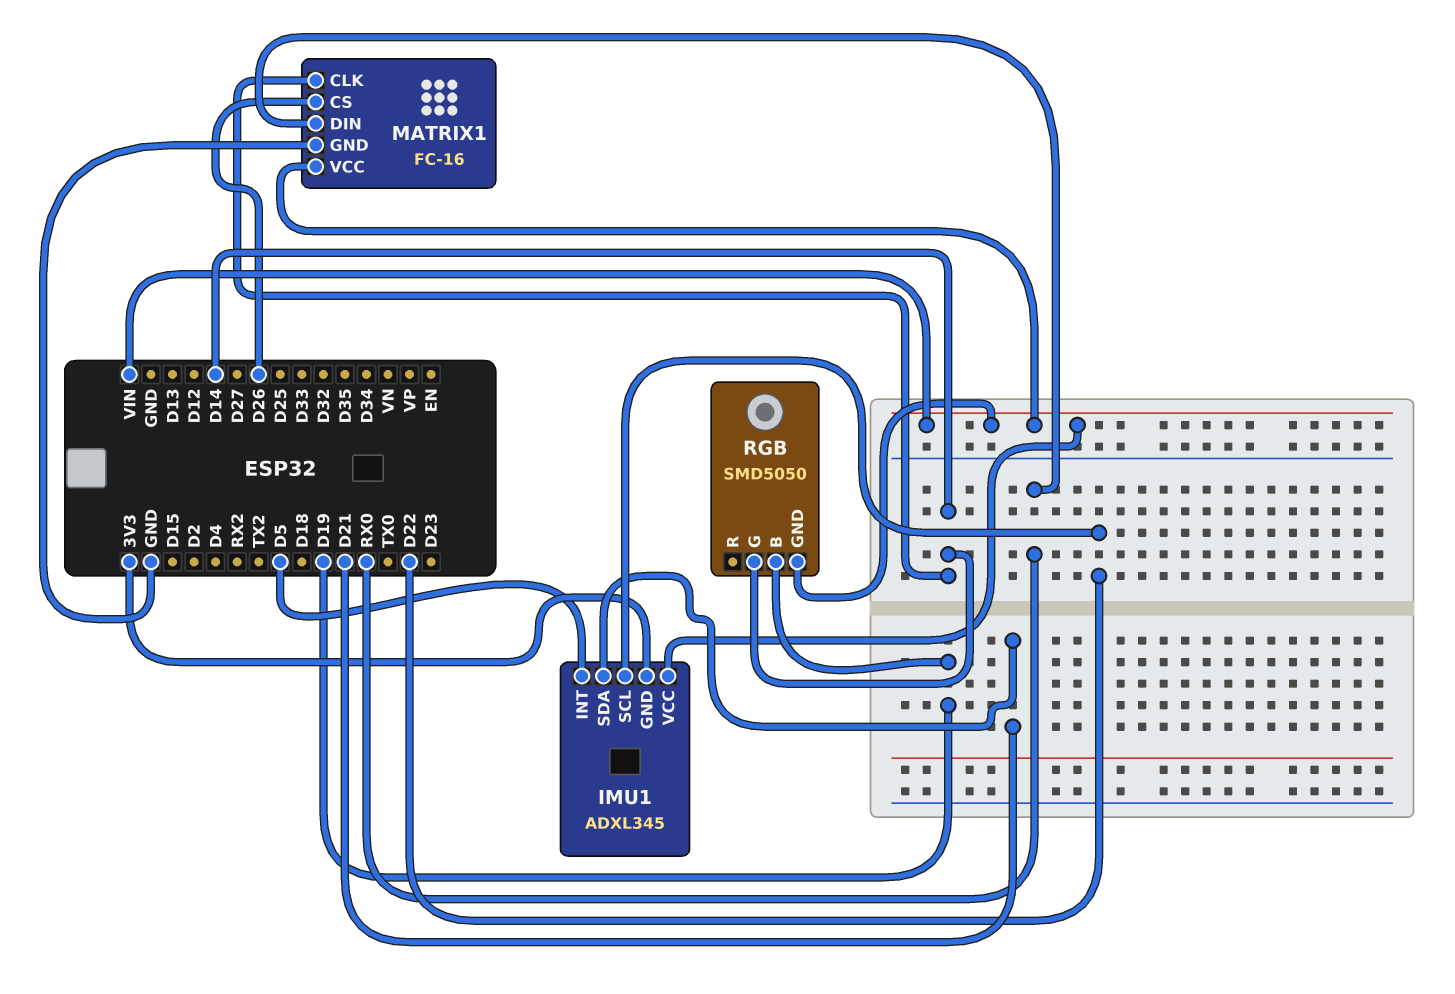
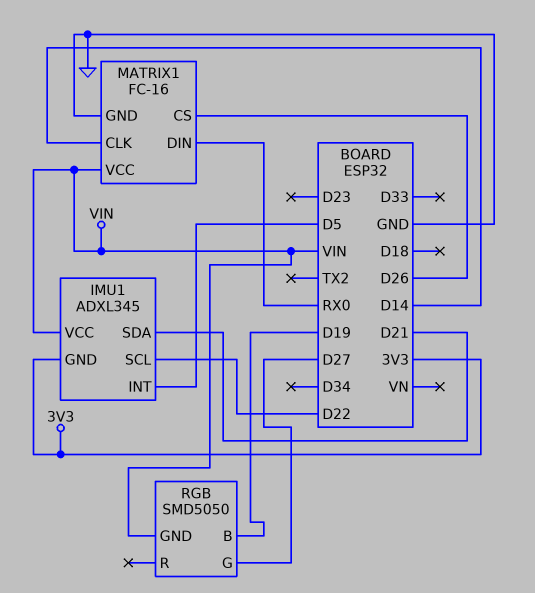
RGB pin G: D14 -> D27

